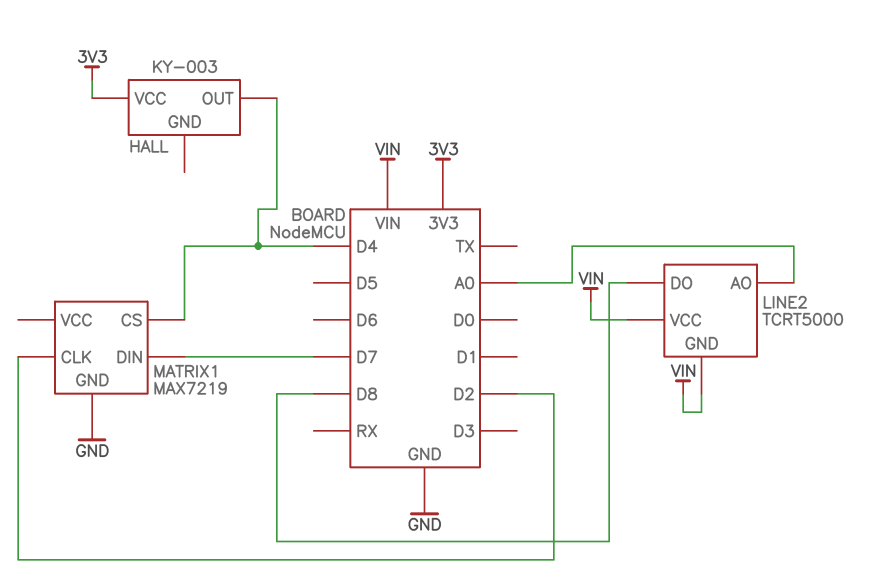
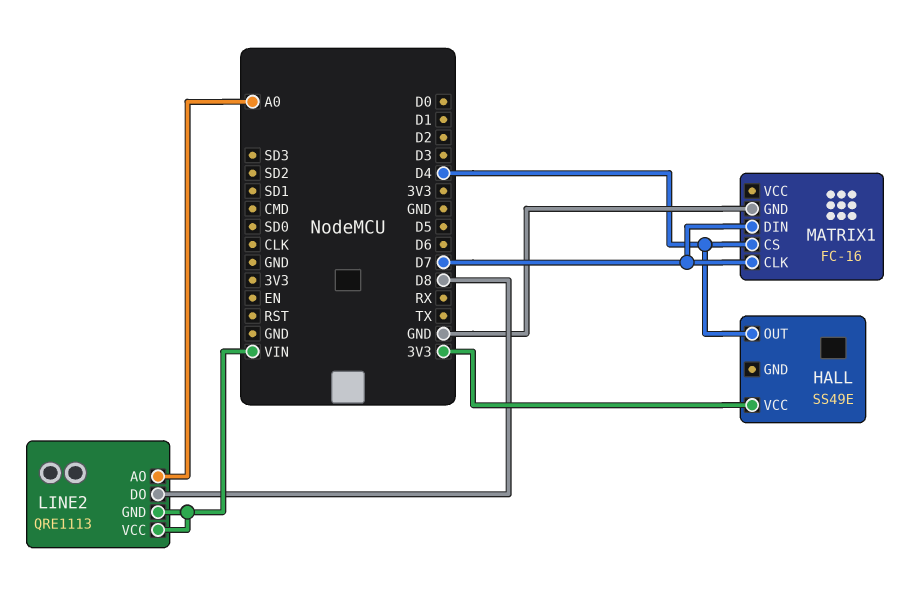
HALL: KY-003 -> SS49E
LINE2: TCRT5000 -> QRE1113
MATRIX1: MAX7219 -> FC-16
MATRIX1 pin CLK: D2 -> D7

